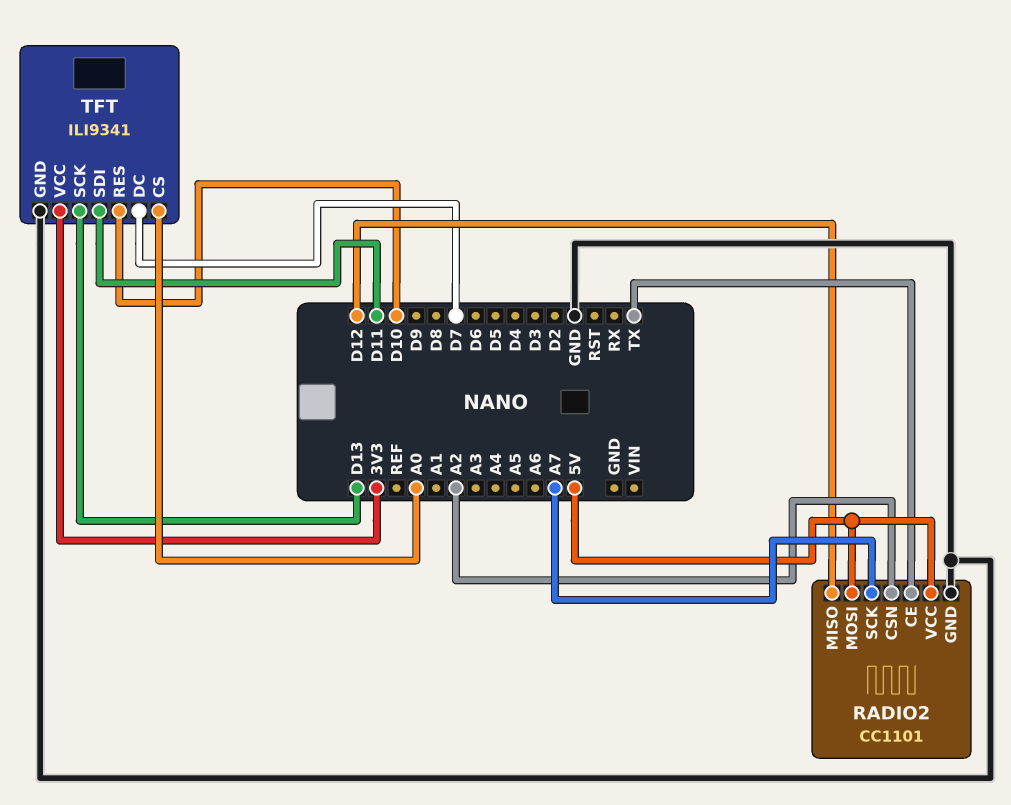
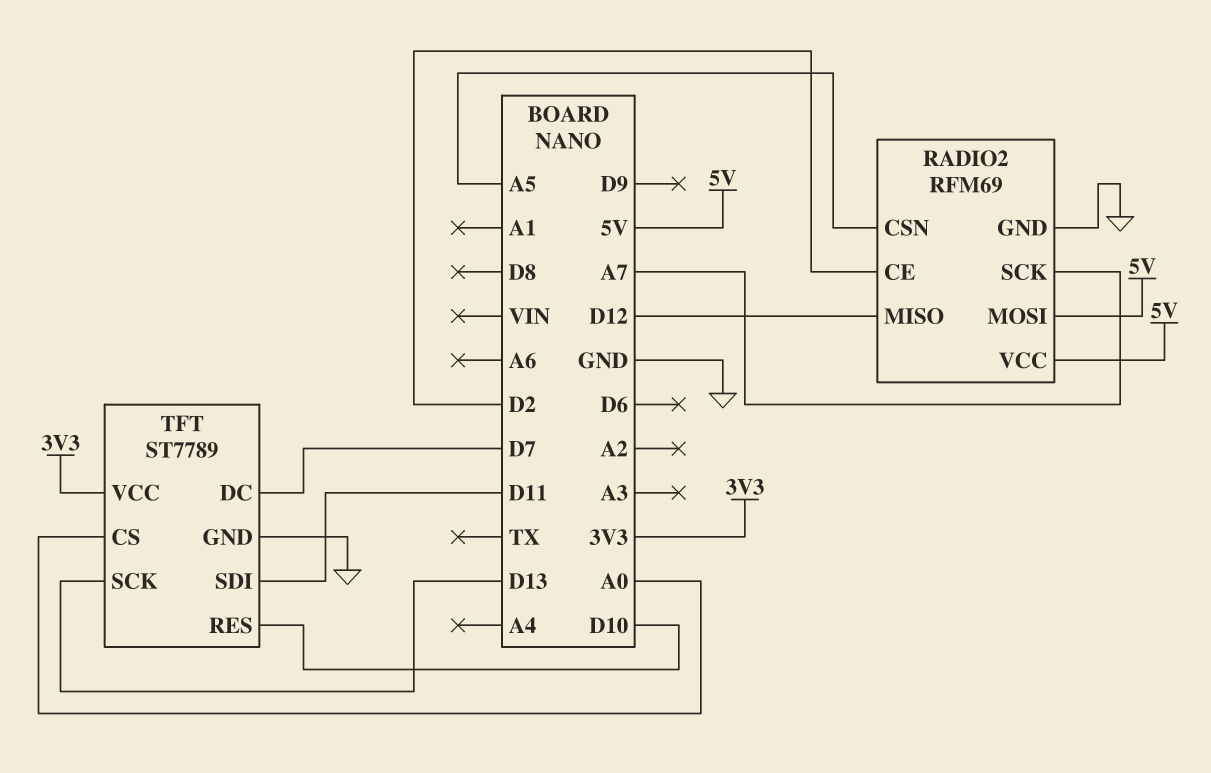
RADIO2: CC1101 -> RFM69
RADIO2 pin CE: TX -> D2
RADIO2 pin CSN: A2 -> A5
TFT: ILI9341 -> ST7789

